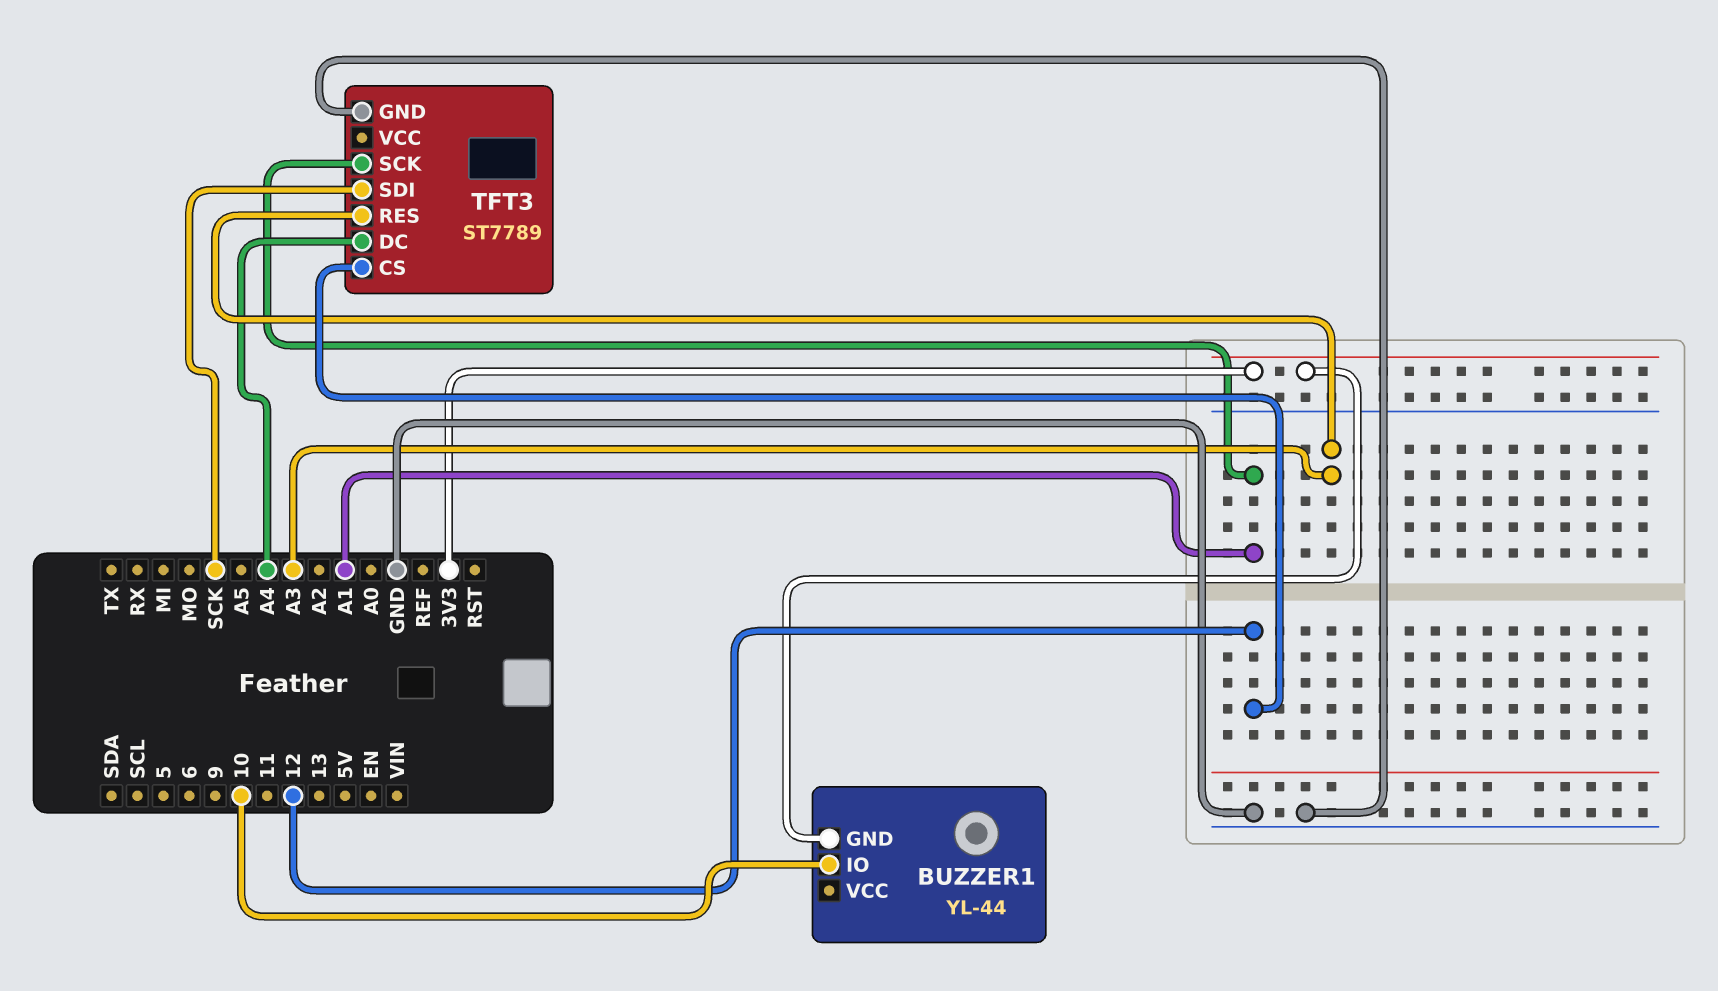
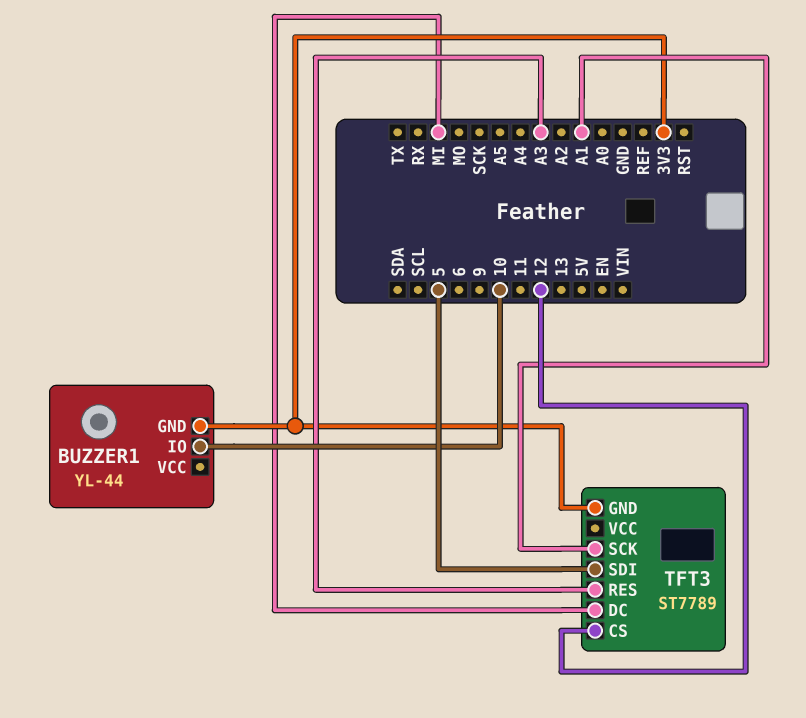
TFT3 pin DC: A4 -> MI
TFT3 pin GND: GND -> 3V3
TFT3 pin SDI: SCK -> 5

